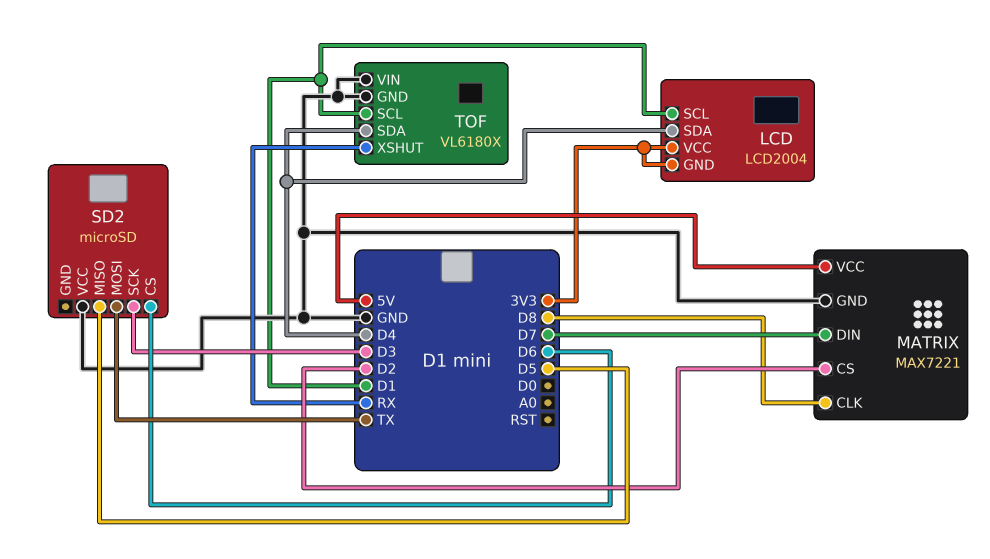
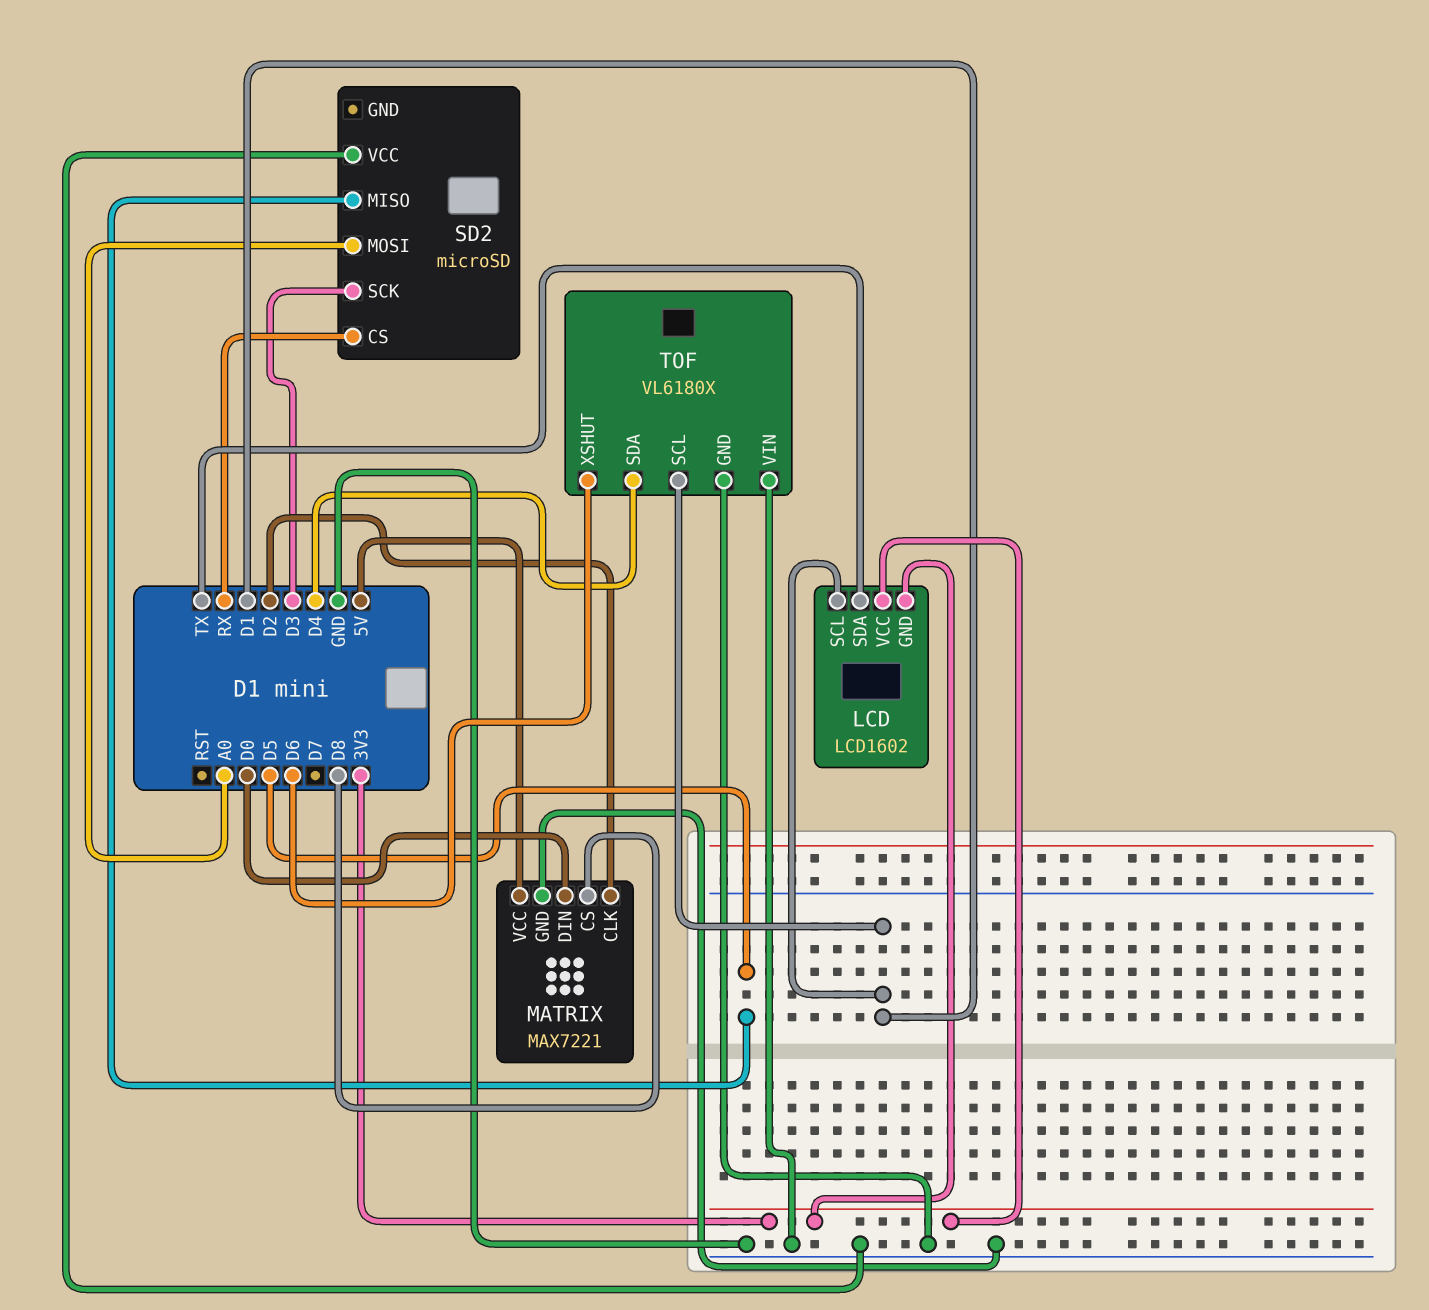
LCD: LCD2004 -> LCD1602
LCD pin SDA: D4 -> TX
MATRIX pin CLK: D8 -> D2
MATRIX pin CS: D2 -> D8
MATRIX pin DIN: D7 -> D0
SD2 pin CS: D6 -> RX
SD2 pin MOSI: TX -> A0
TOF pin XSHUT: RX -> D6

